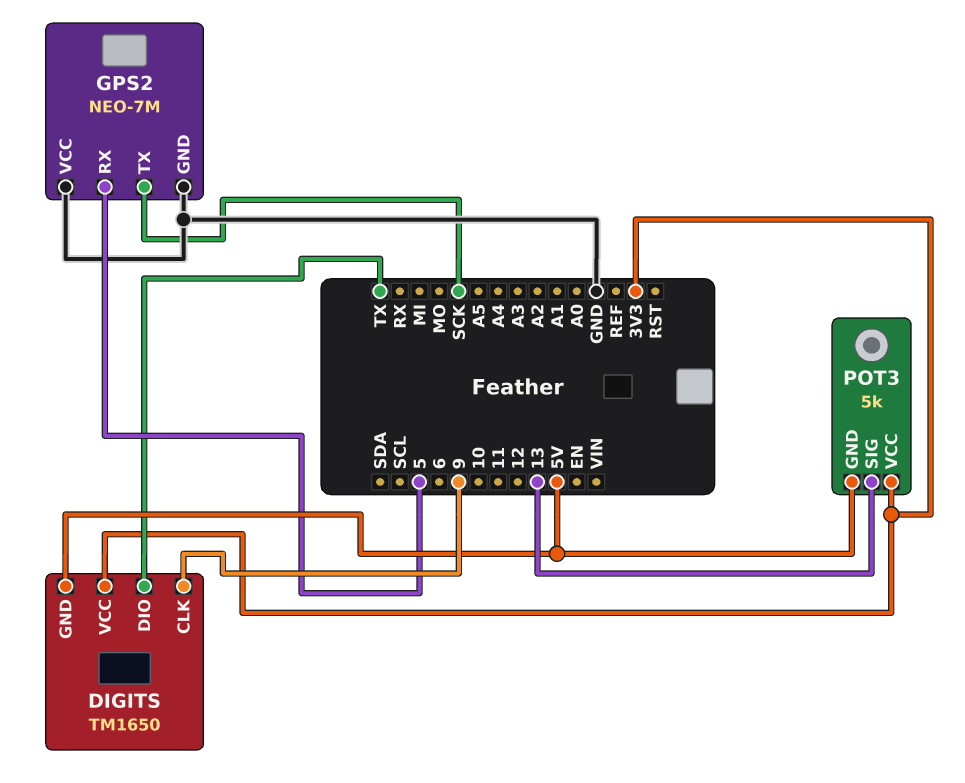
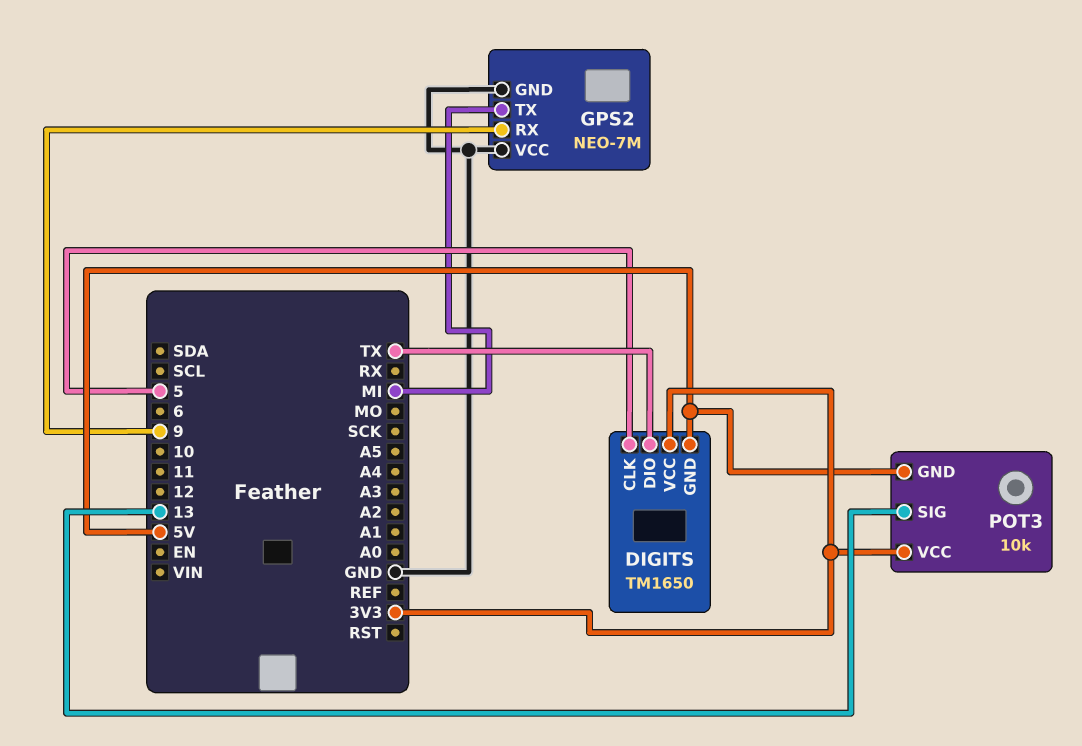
DIGITS pin CLK: 9 -> 5
GPS2 pin RX: 5 -> 9
GPS2 pin TX: SCK -> MI
POT3: 5k -> 10k

